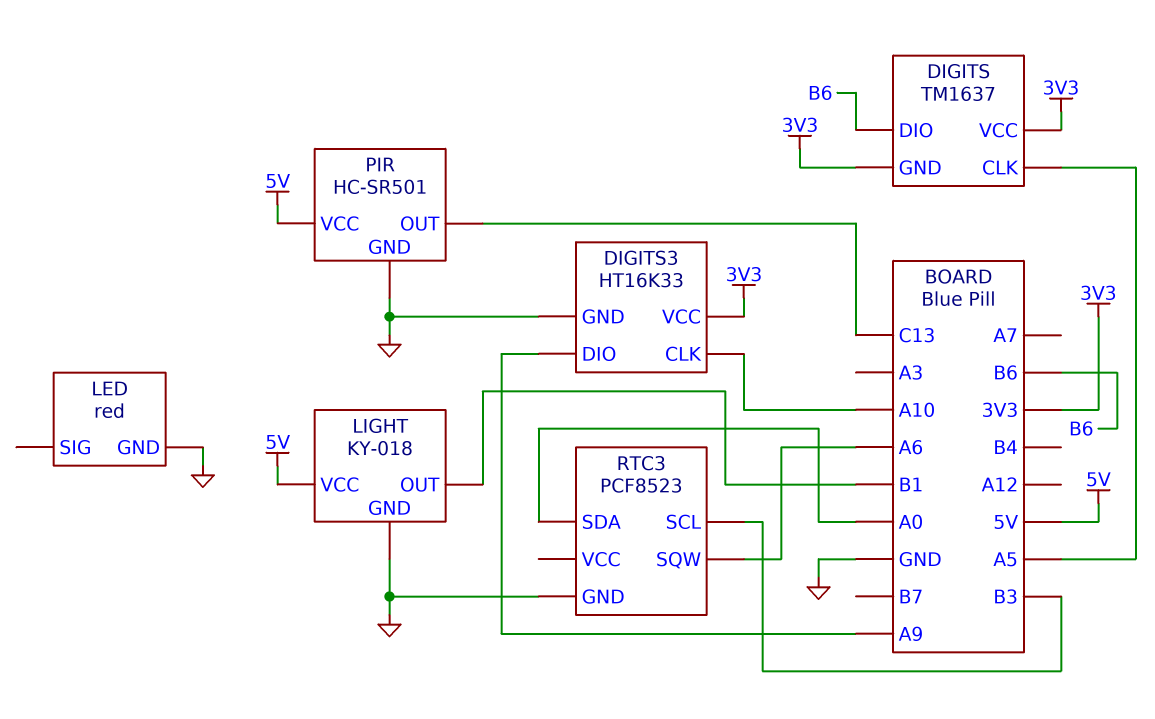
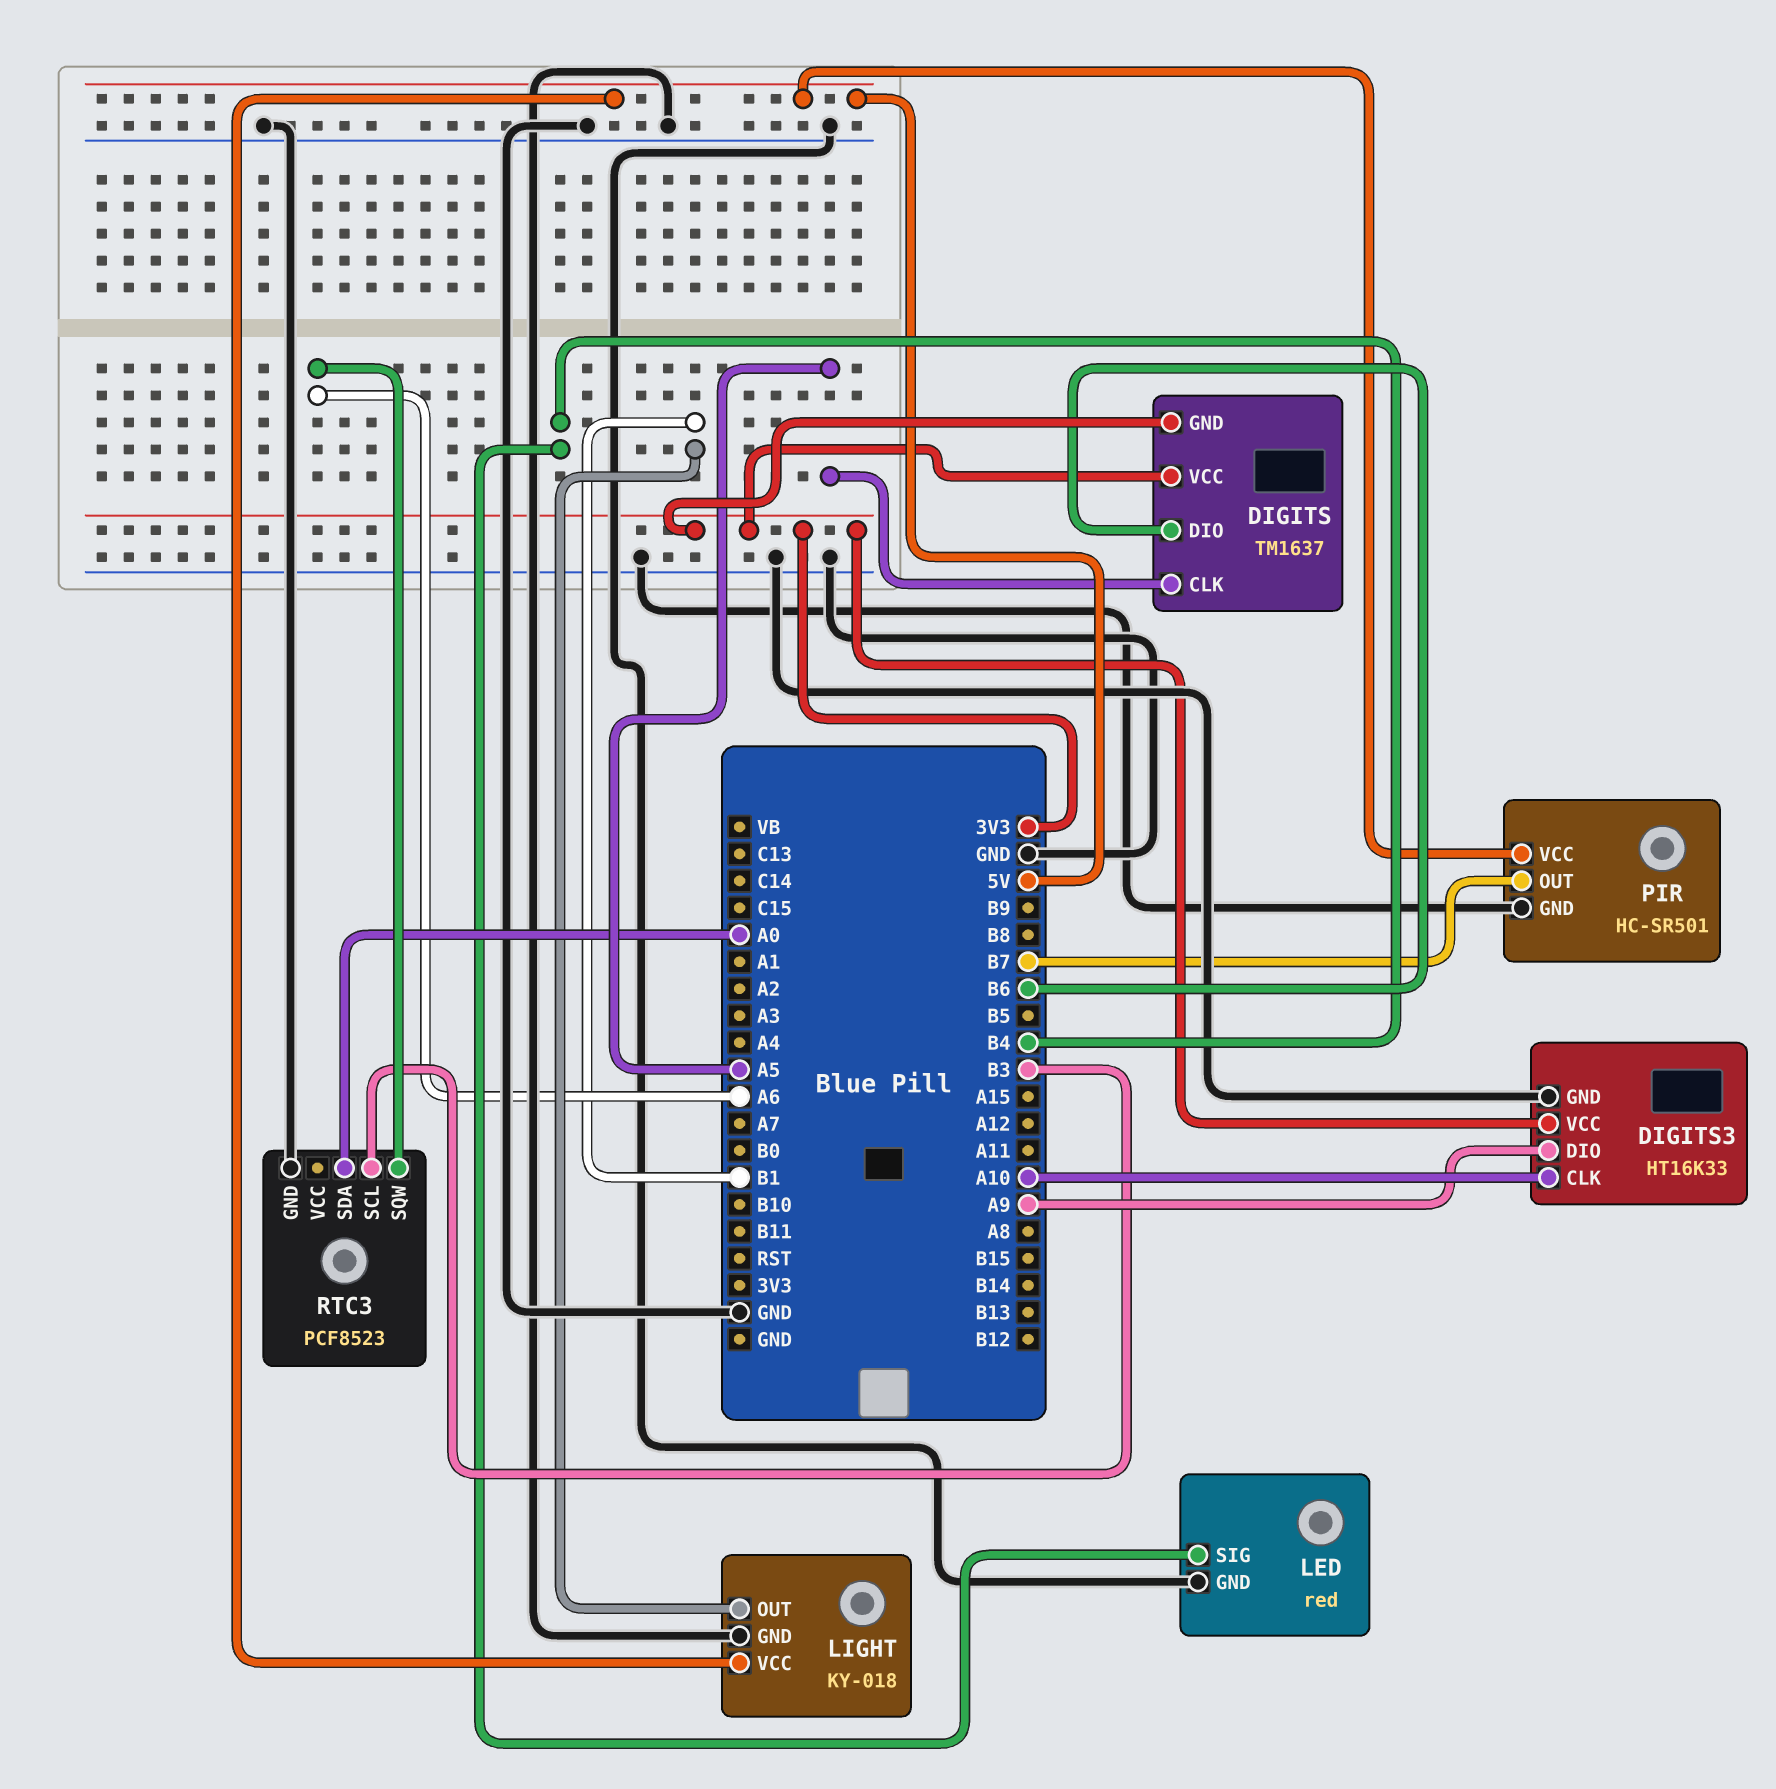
LED pin SIG: none -> B4
PIR pin OUT: C13 -> B7

